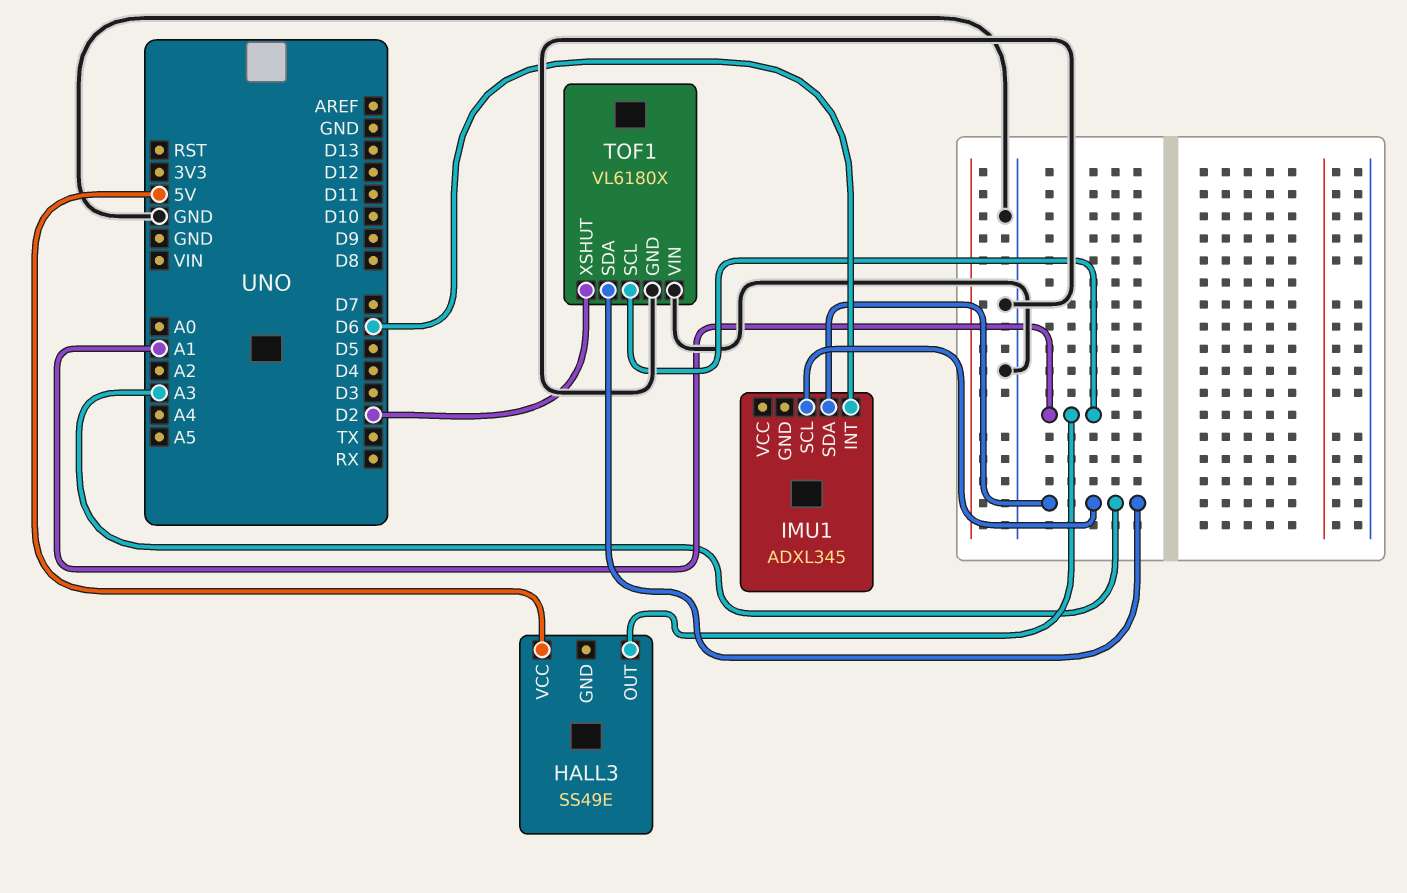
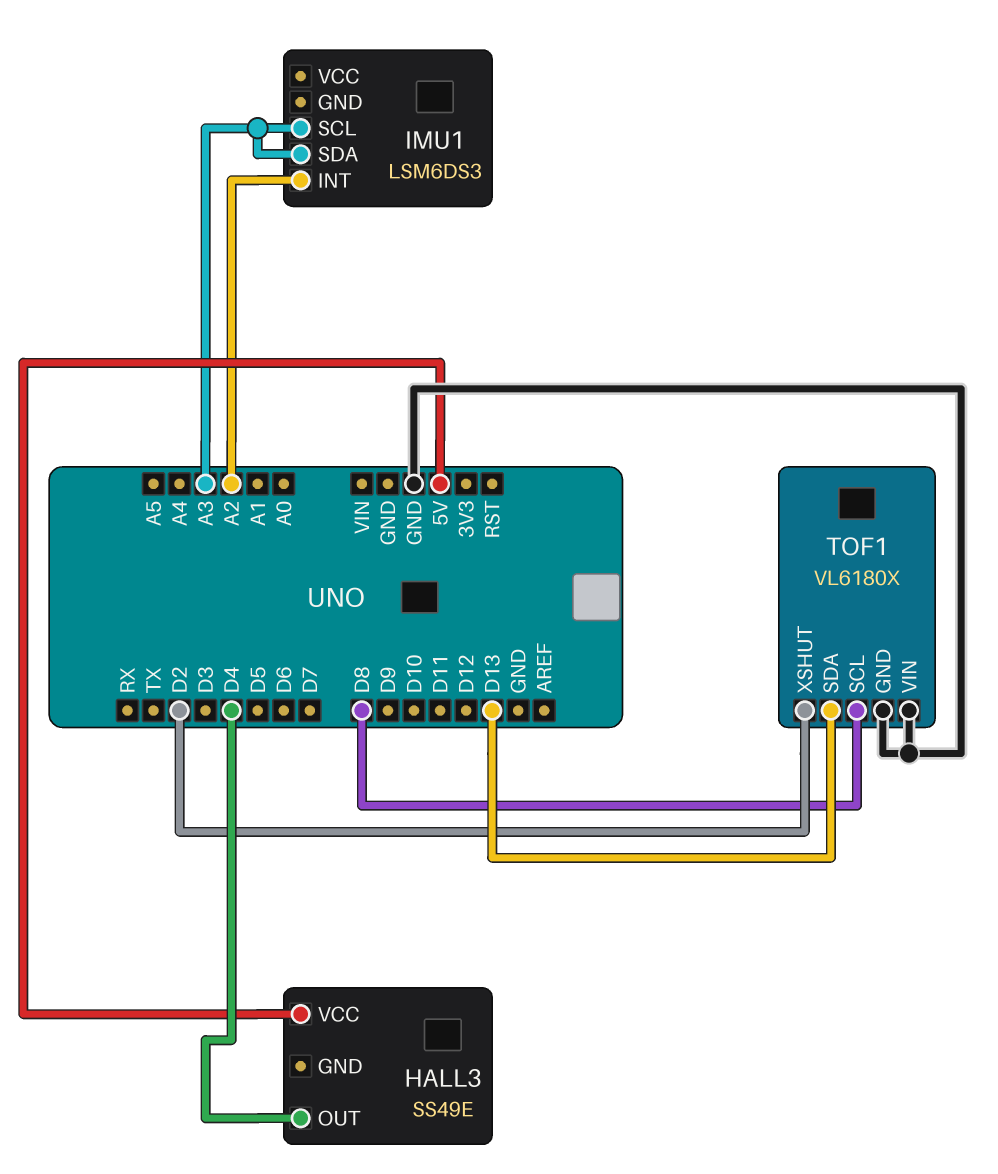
HALL3 pin OUT: A1 -> D4
IMU1: ADXL345 -> LSM6DS3
IMU1 pin INT: D6 -> A2
TOF1 pin SCL: A1 -> D8
TOF1 pin SDA: A3 -> D13

